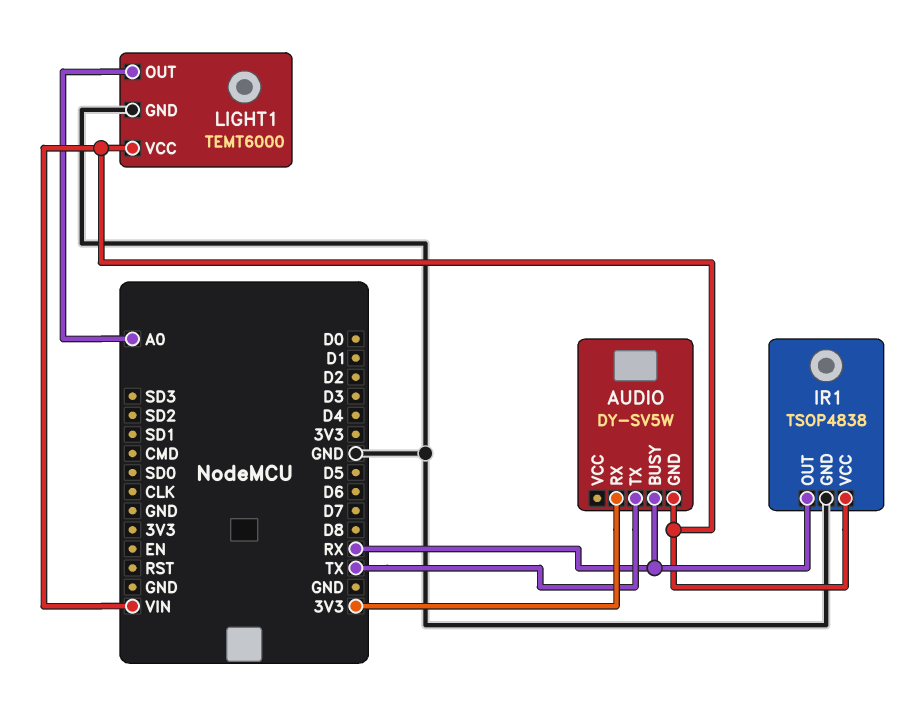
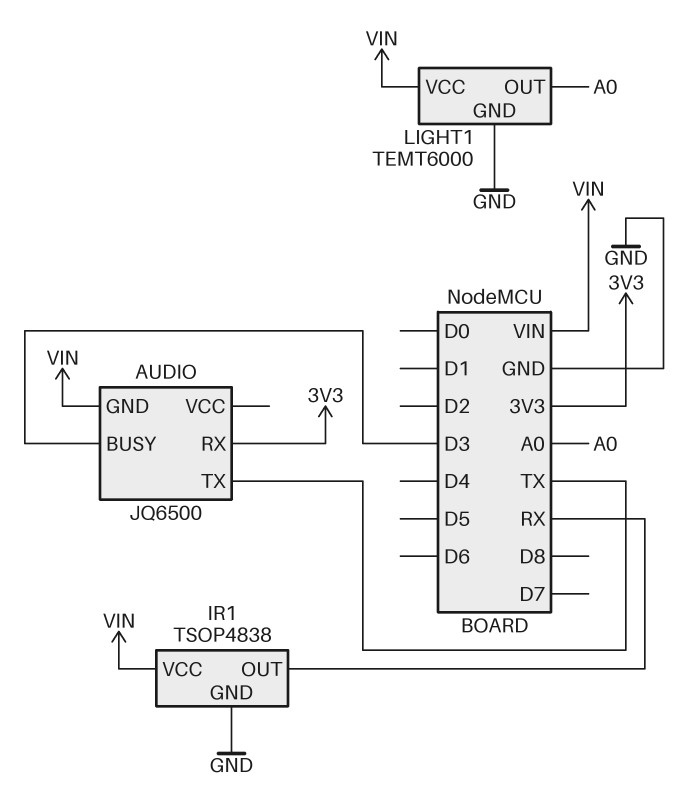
AUDIO: DY-SV5W -> JQ6500
AUDIO pin BUSY: RX -> D3

